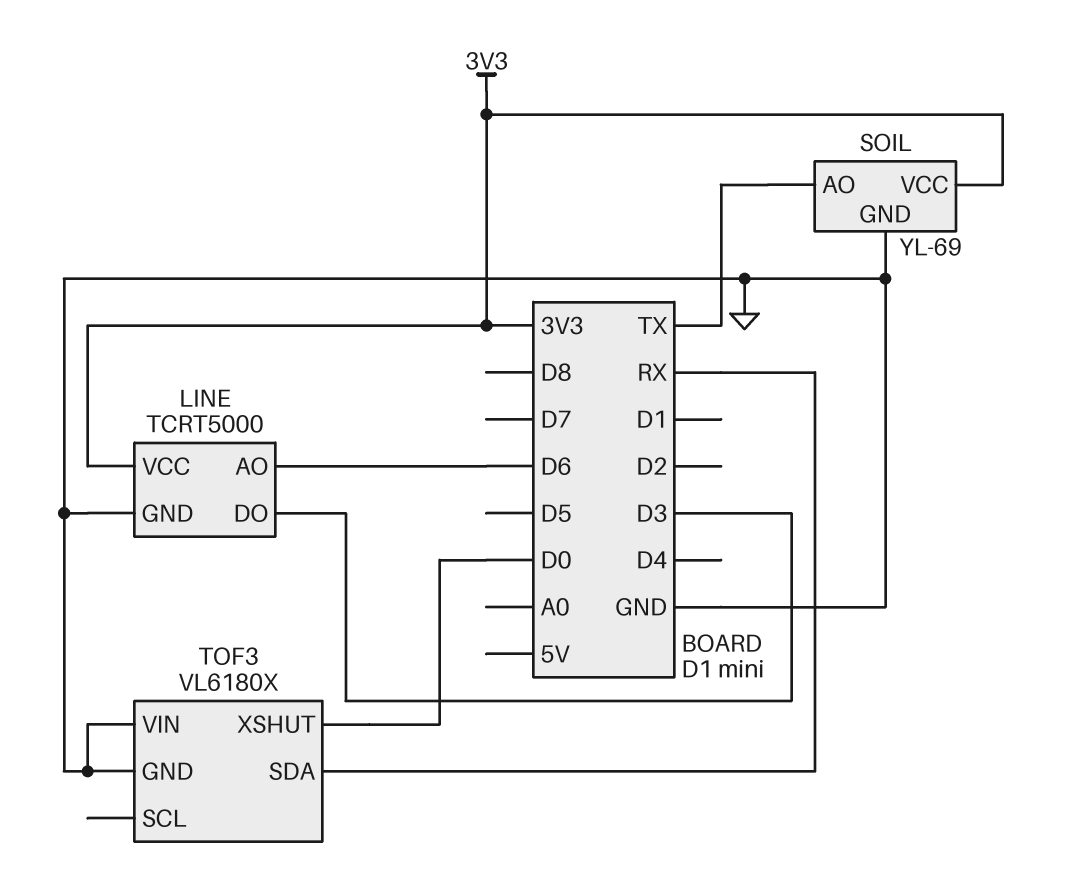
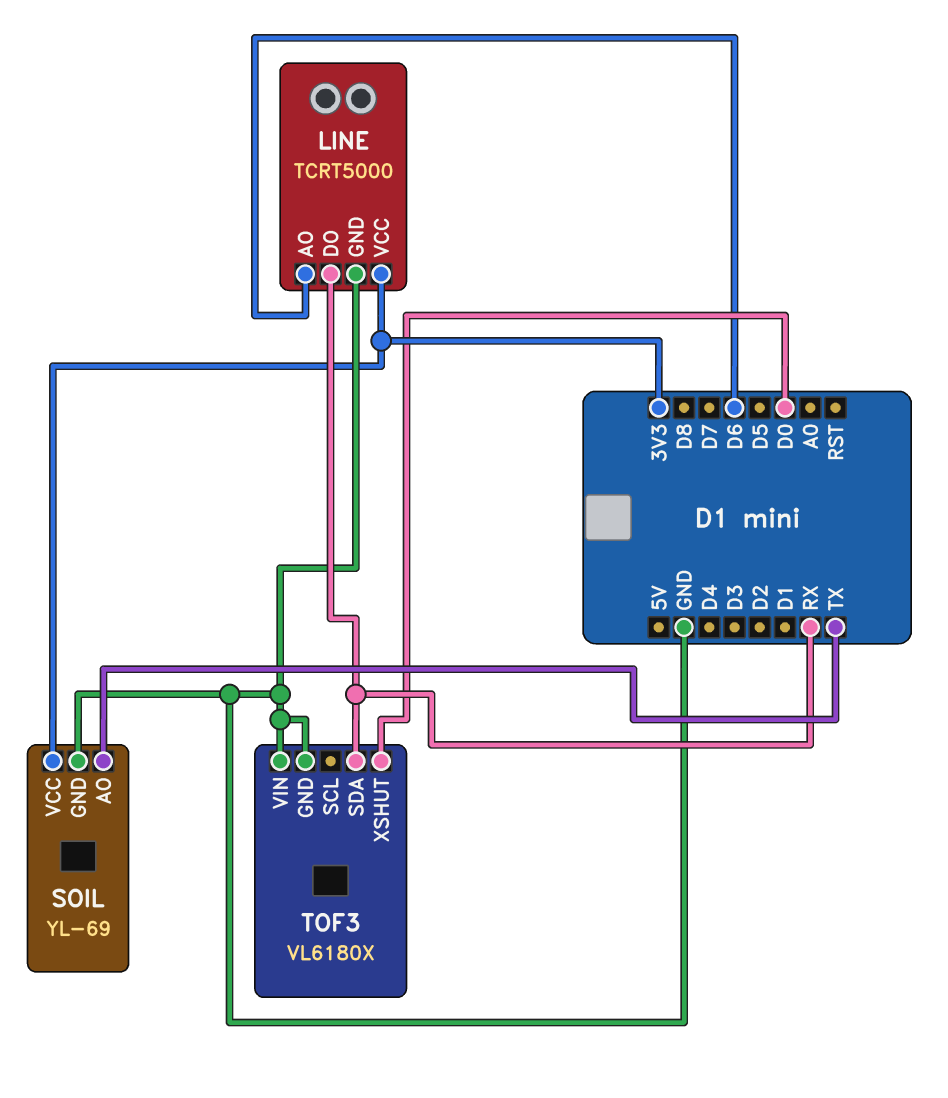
LINE pin DO: D3 -> RX

